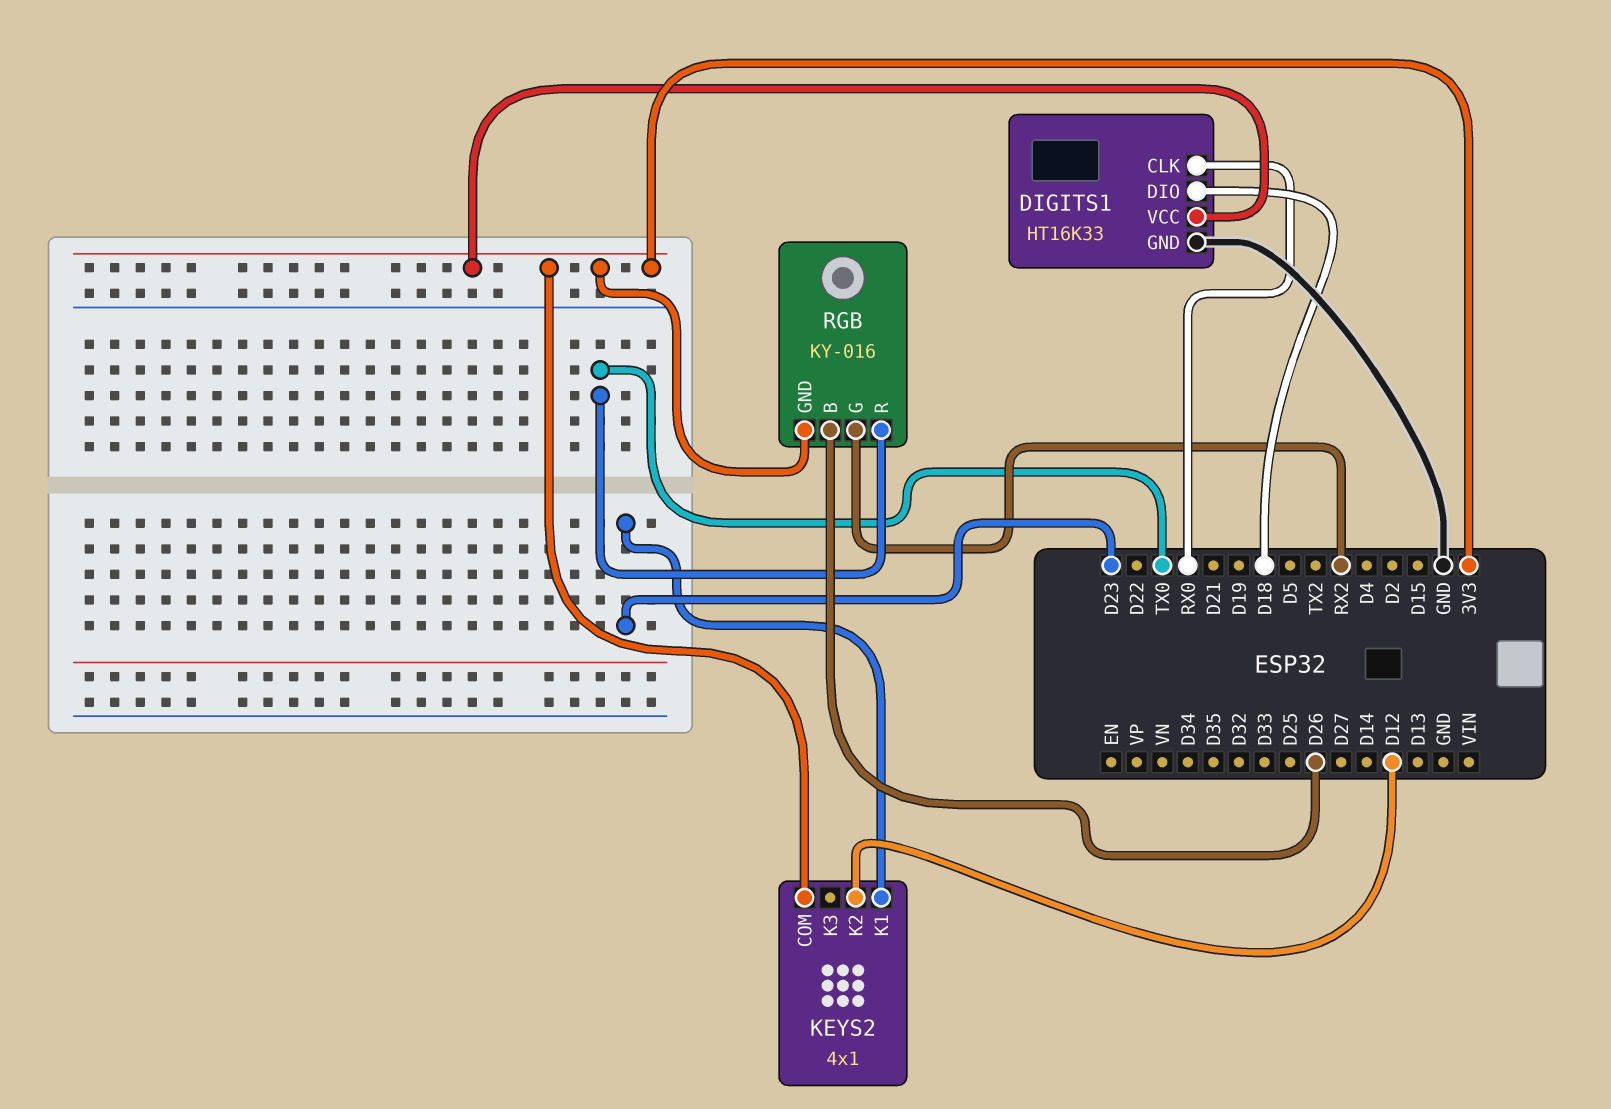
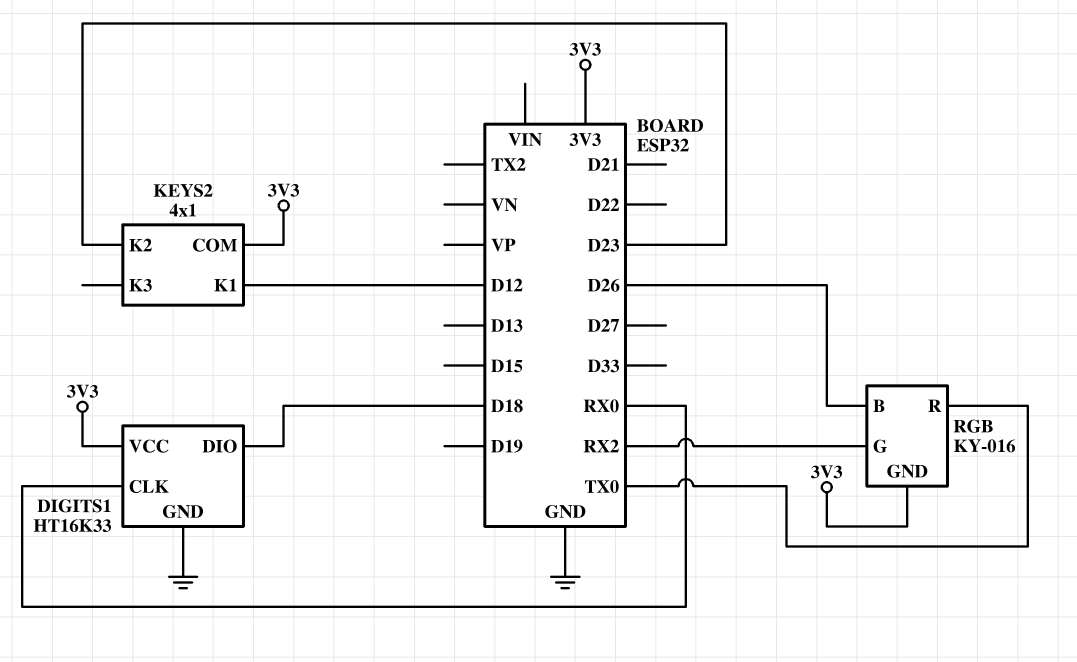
KEYS2 pin K1: D23 -> D12
KEYS2 pin K2: D12 -> D23

